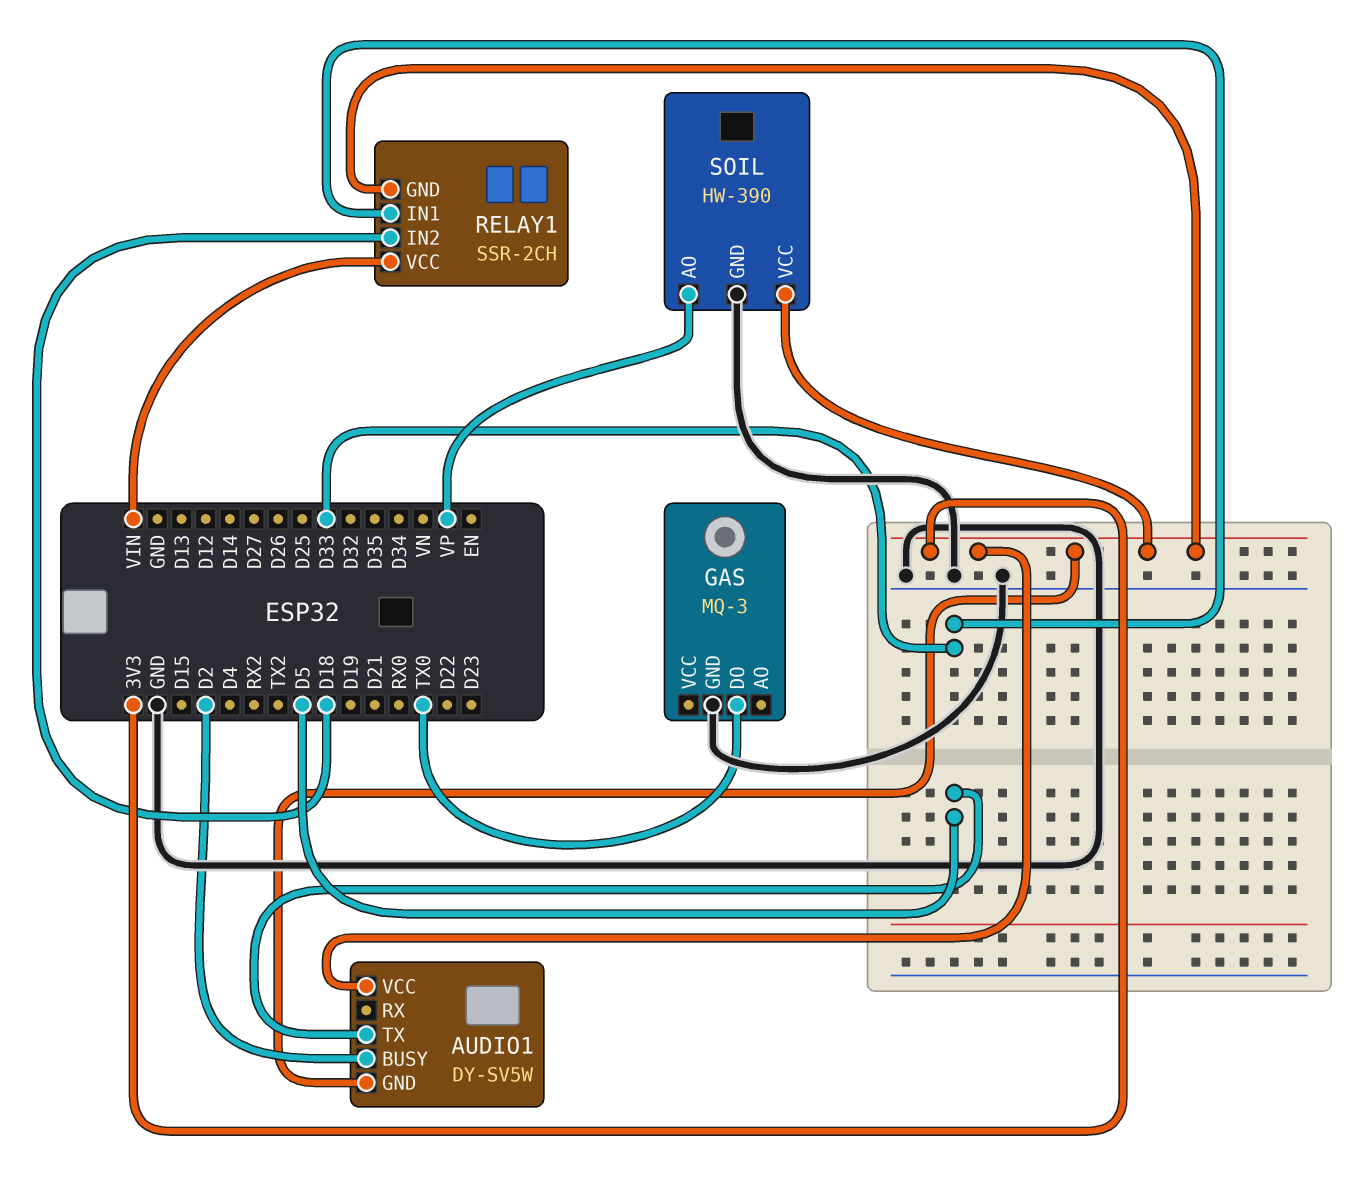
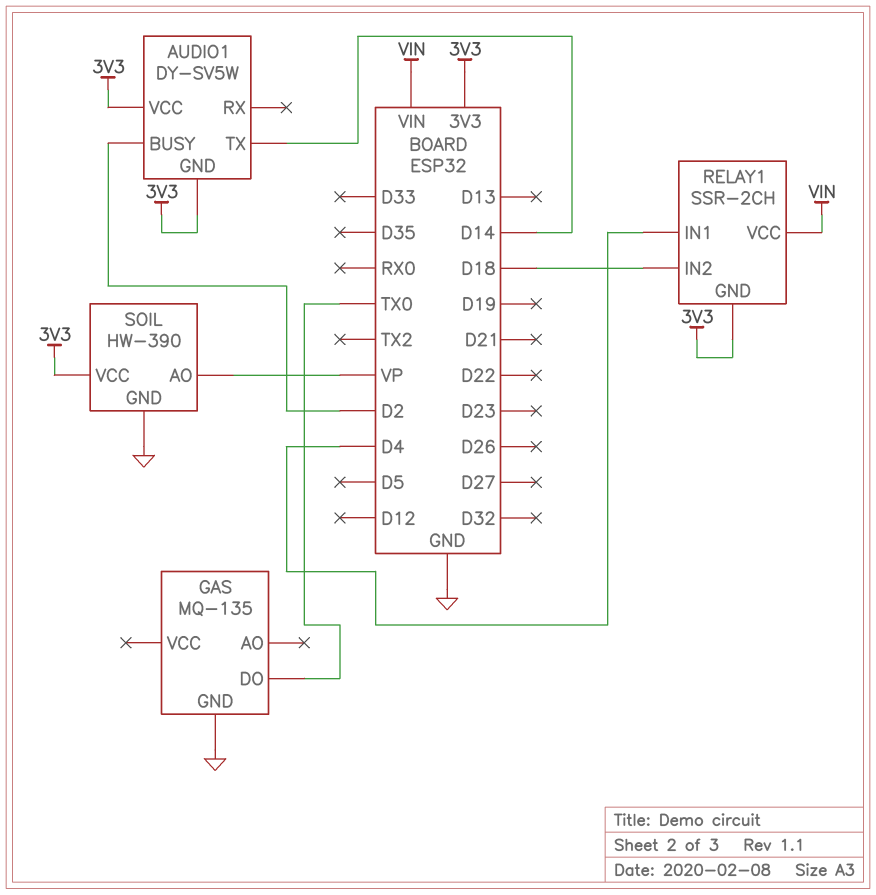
AUDIO1 pin TX: D5 -> D14
GAS: MQ-3 -> MQ-135
RELAY1 pin IN1: D33 -> D4

